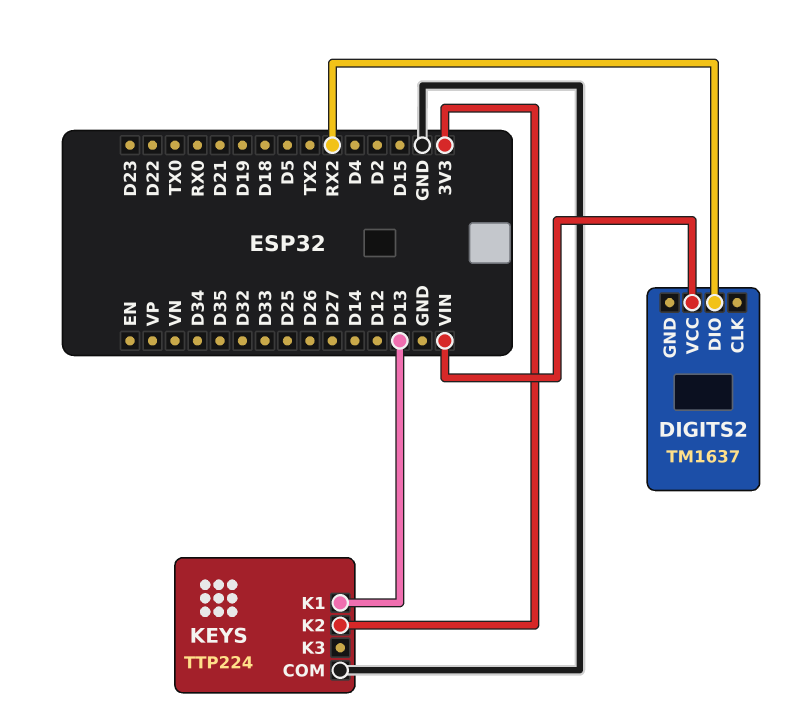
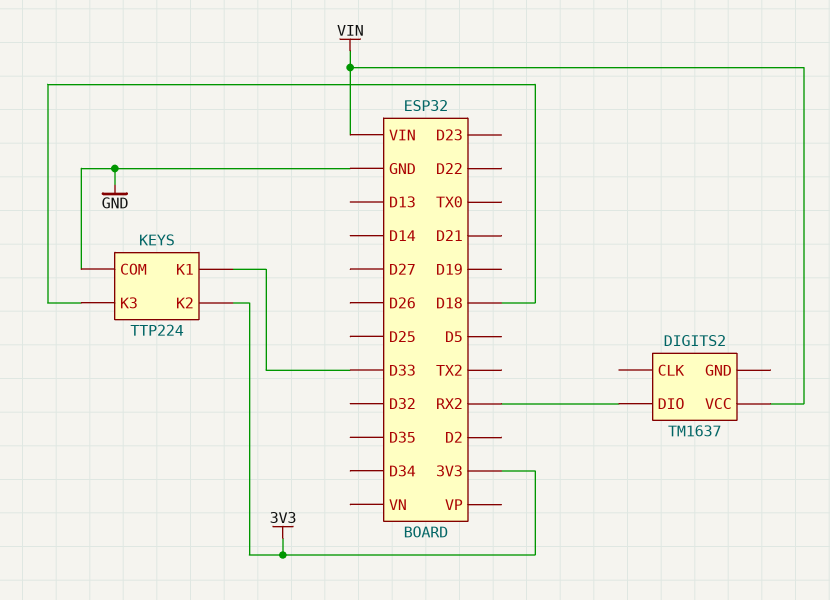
KEYS pin K1: D13 -> D33
KEYS pin K3: none -> D18

